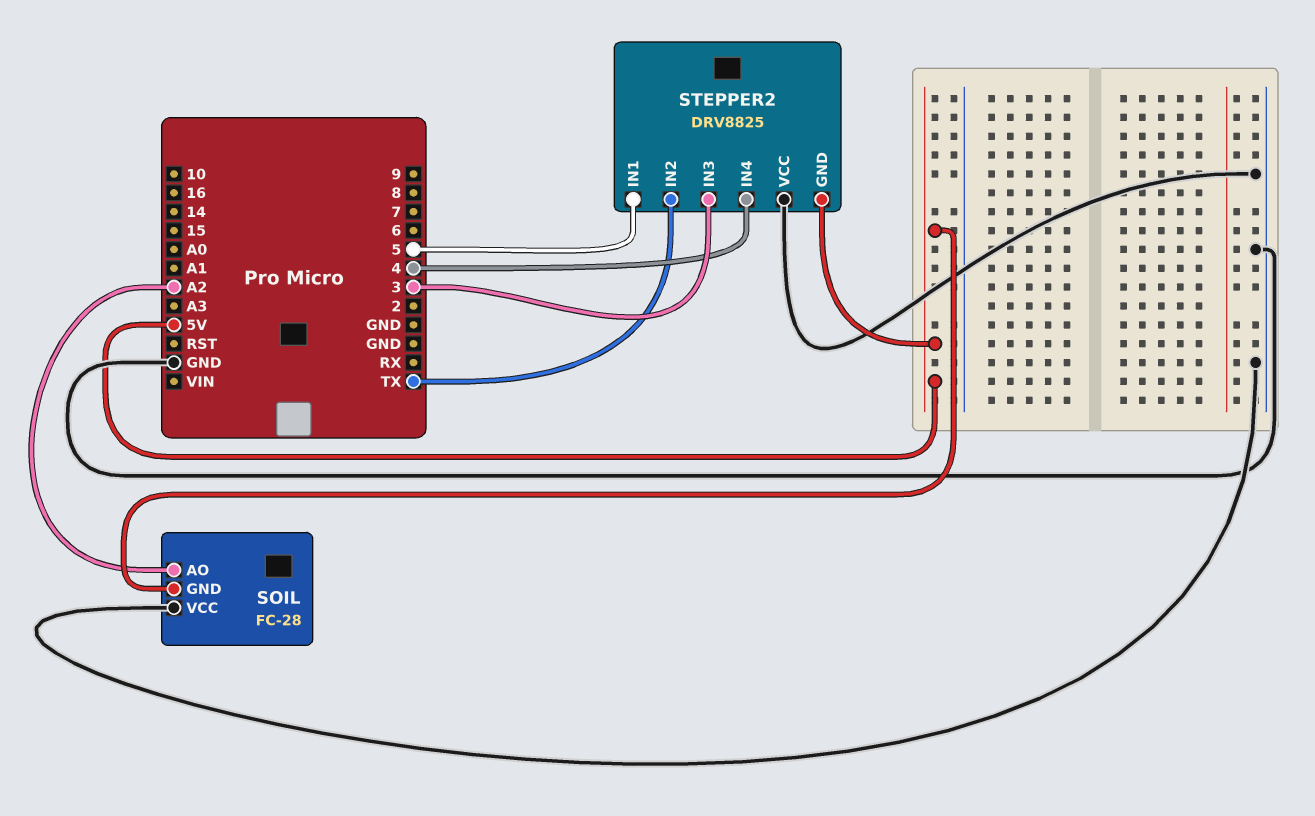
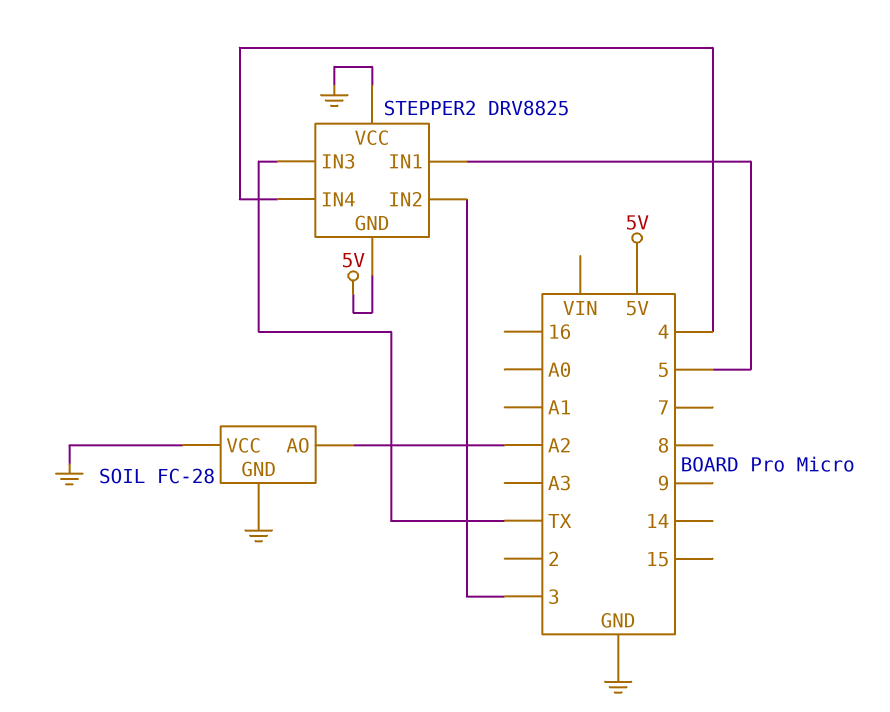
SOIL pin GND: 5V -> GND
STEPPER2 pin IN2: TX -> 3
STEPPER2 pin IN3: 3 -> TX

